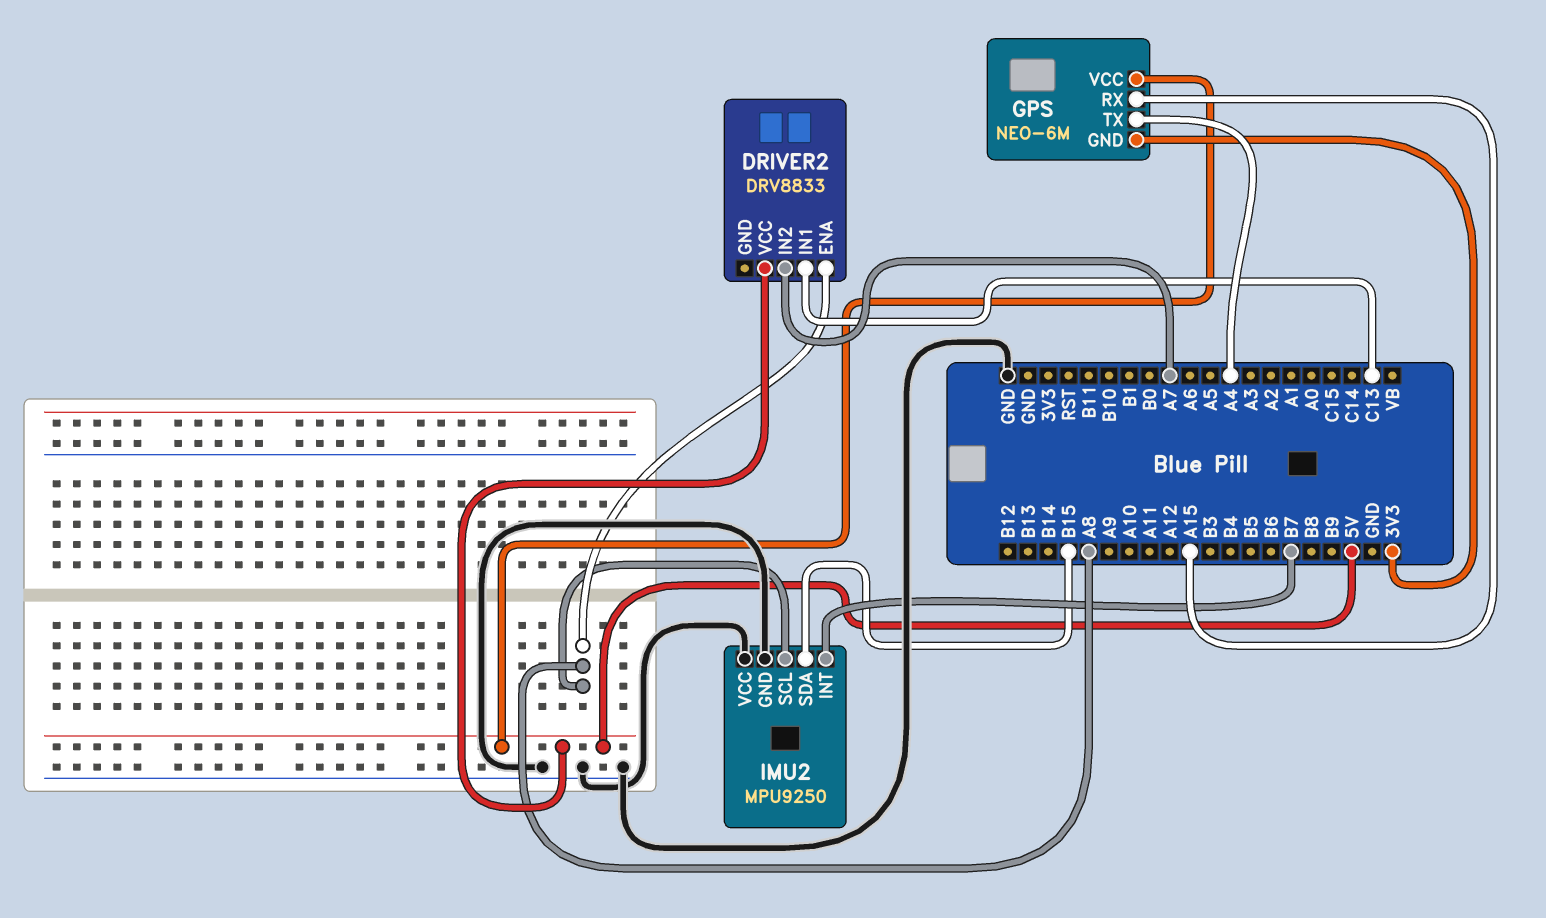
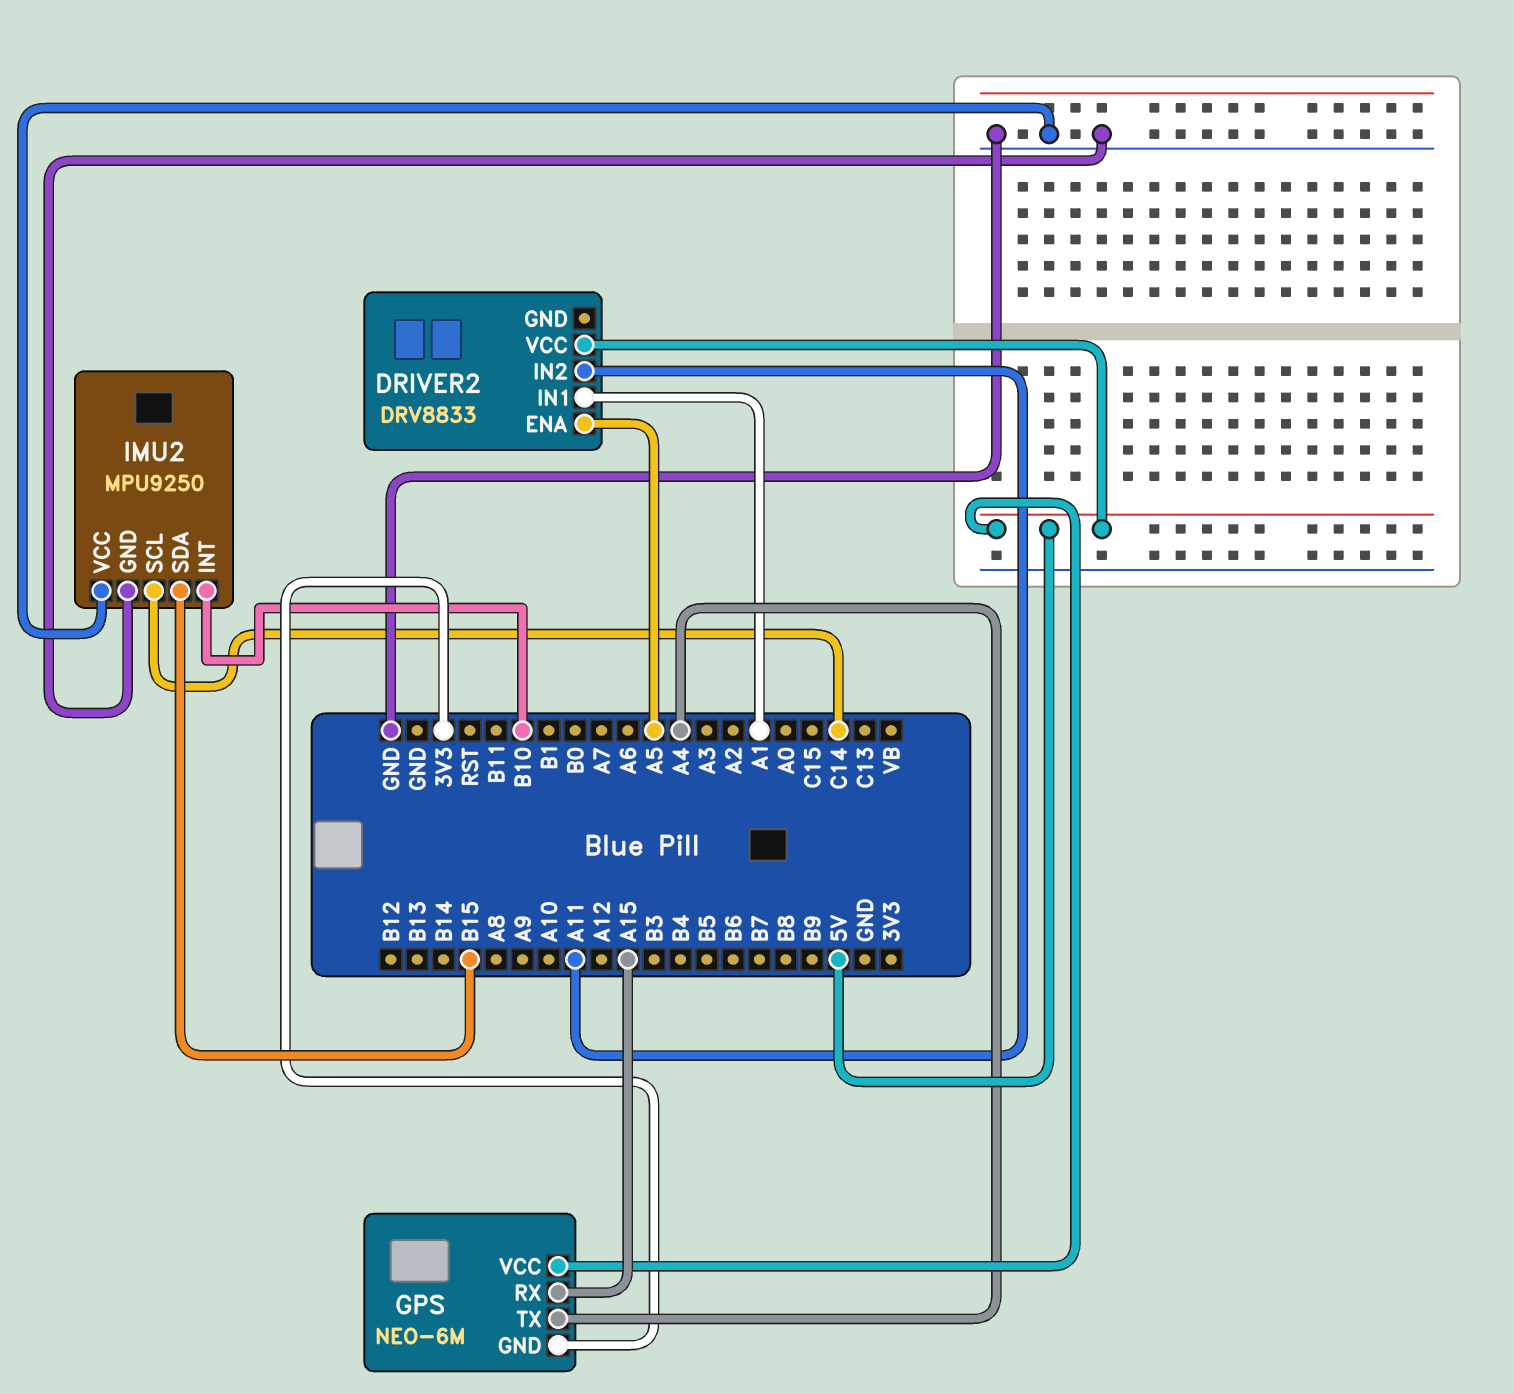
DRIVER2 pin ENA: A8 -> A5
DRIVER2 pin IN1: C13 -> A1
DRIVER2 pin IN2: A7 -> A11
IMU2 pin INT: B7 -> B10
IMU2 pin SCL: A8 -> C14

